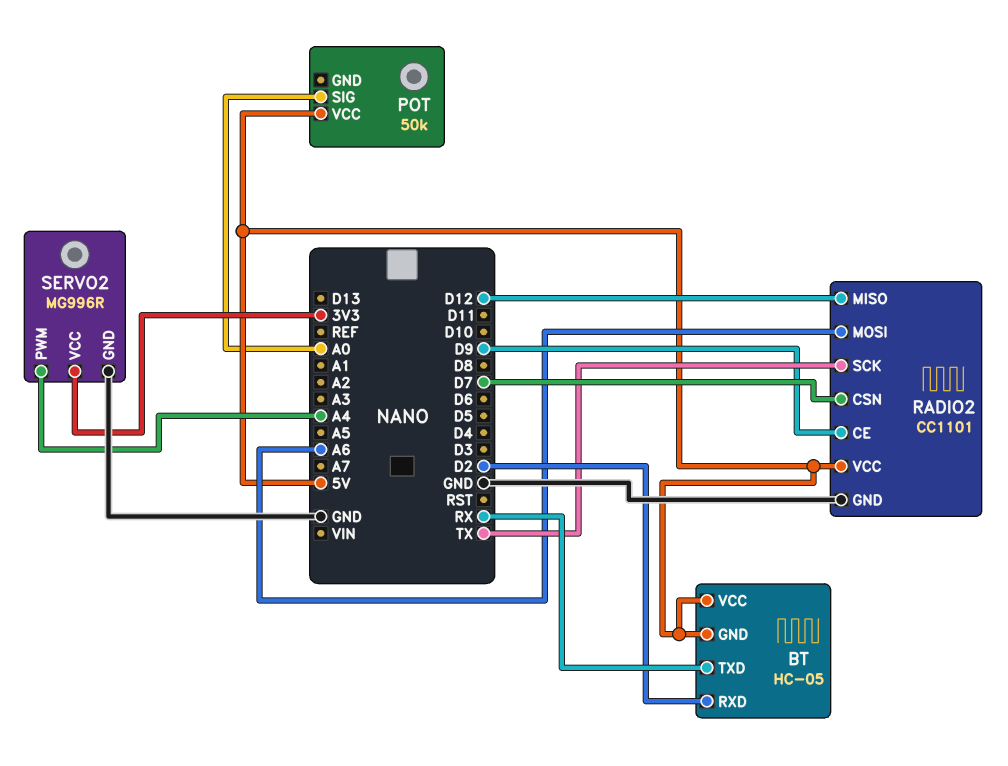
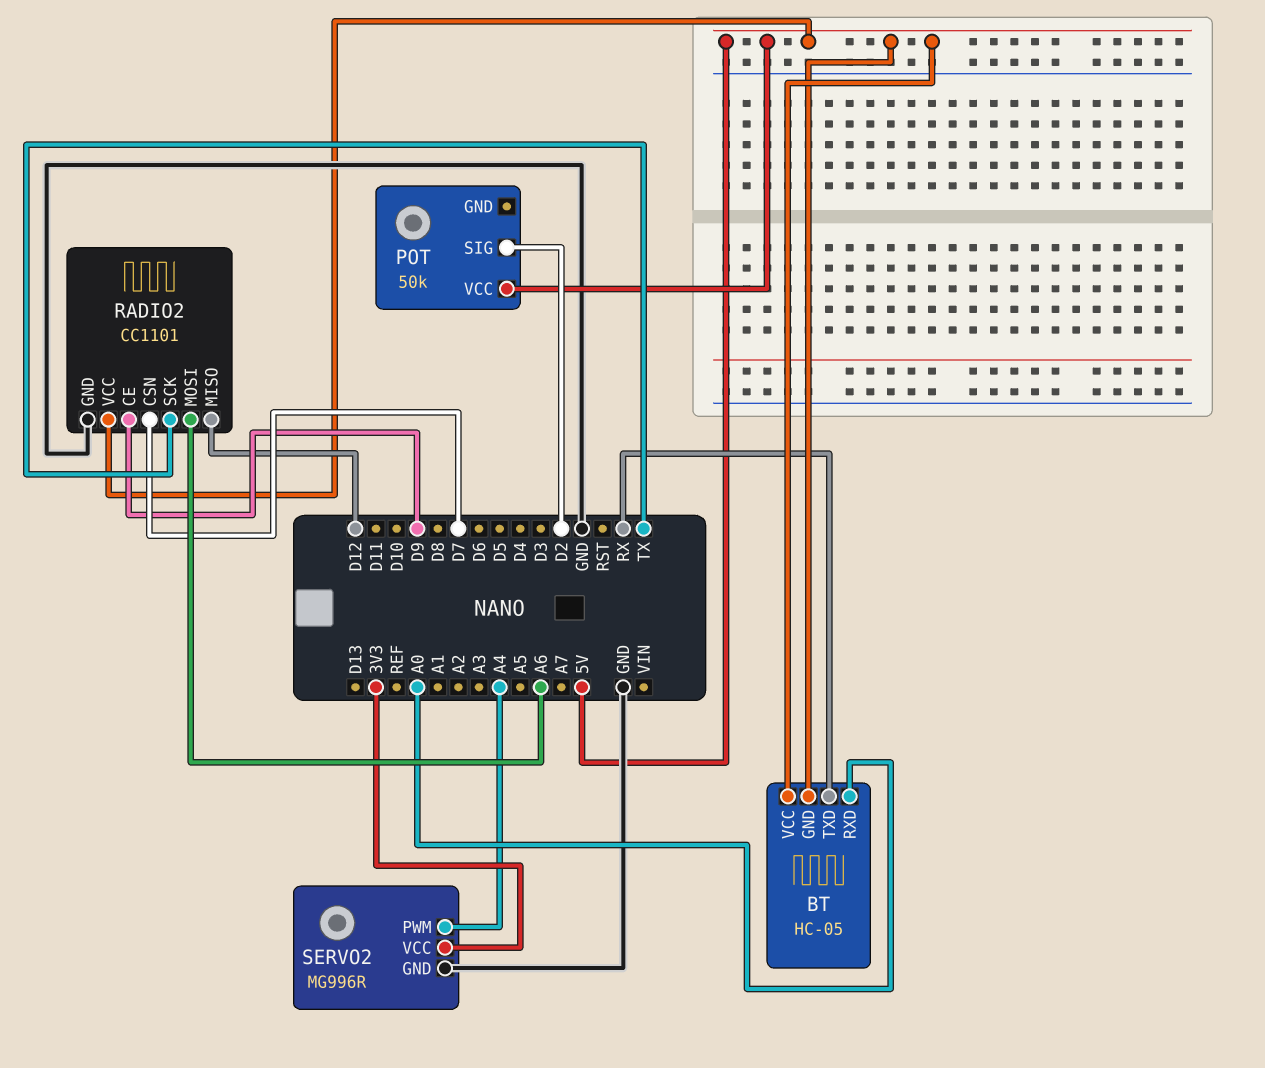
BT pin RXD: D2 -> A0
POT pin SIG: A0 -> D2

